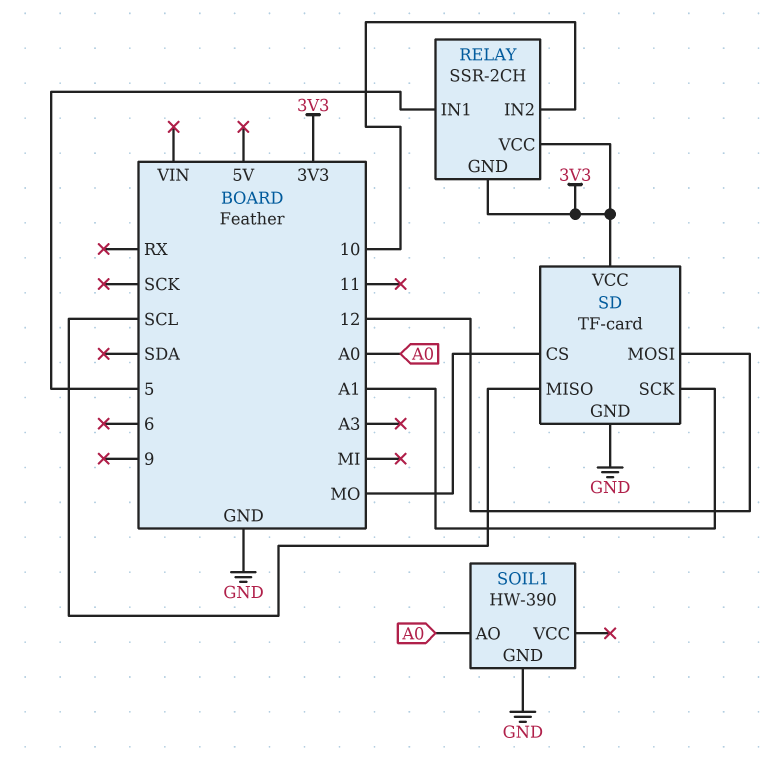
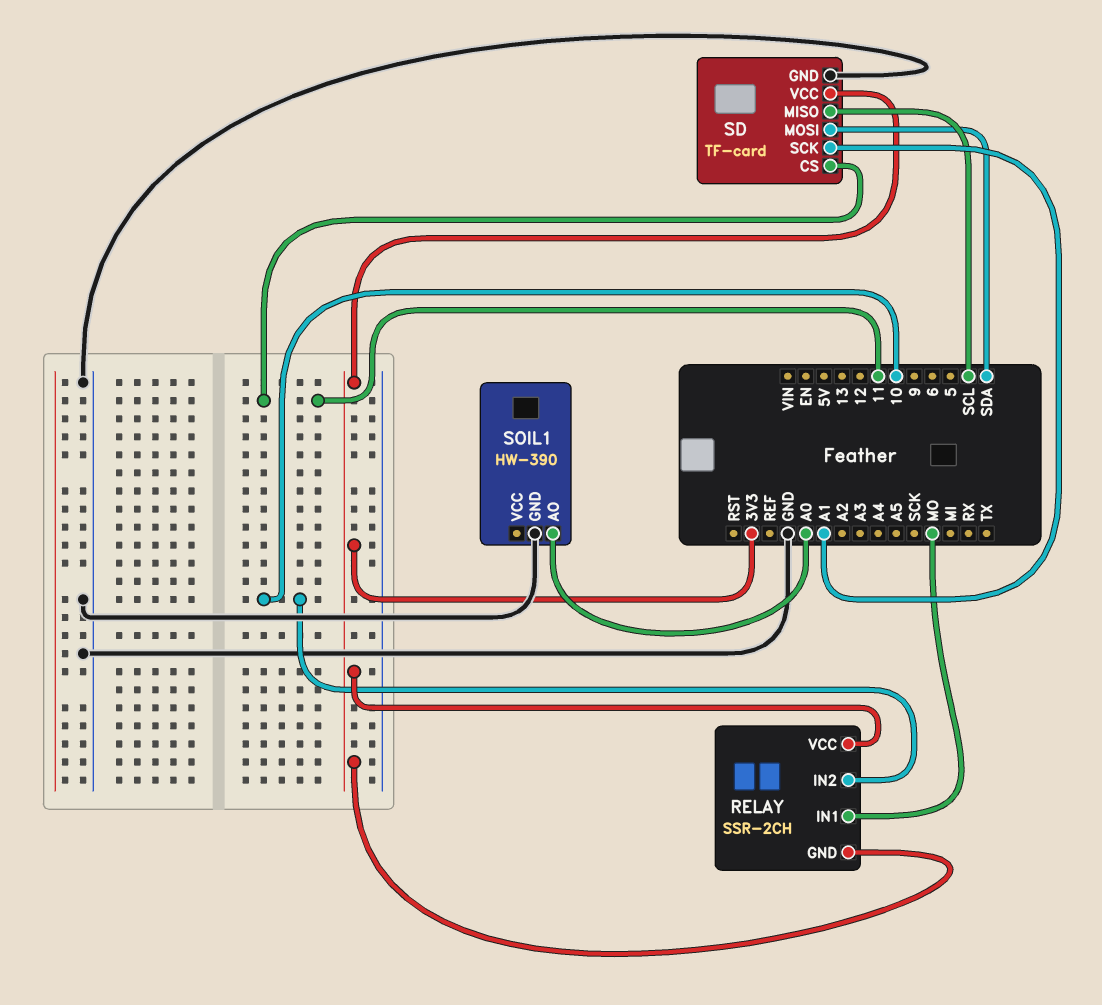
RELAY pin IN1: 5 -> MO
SD pin CS: MO -> 11
SD pin MOSI: 12 -> SDA

